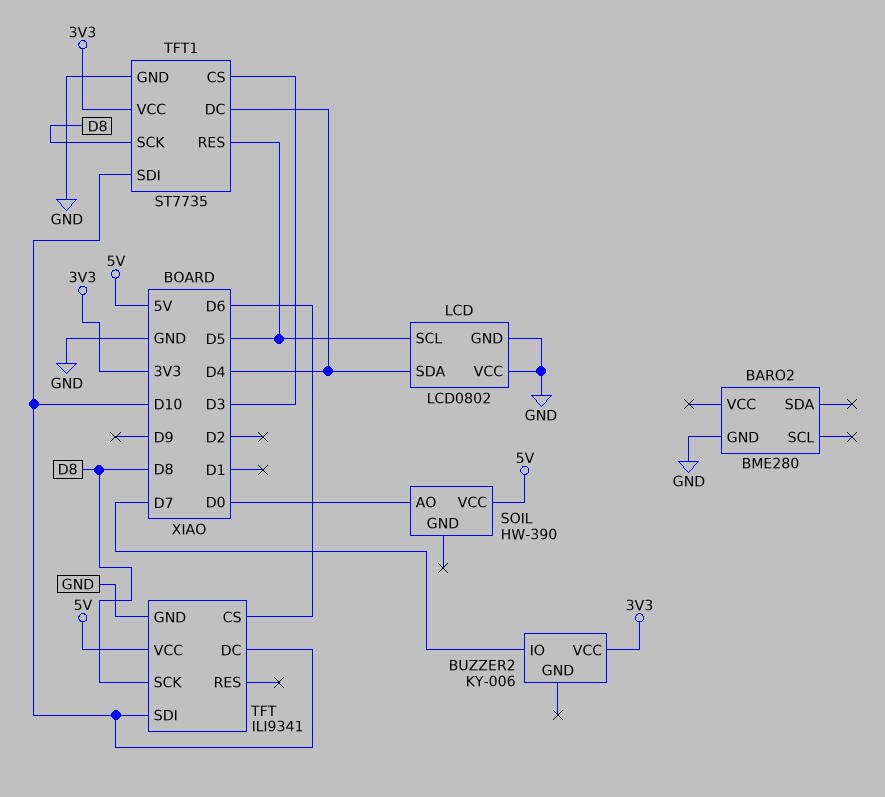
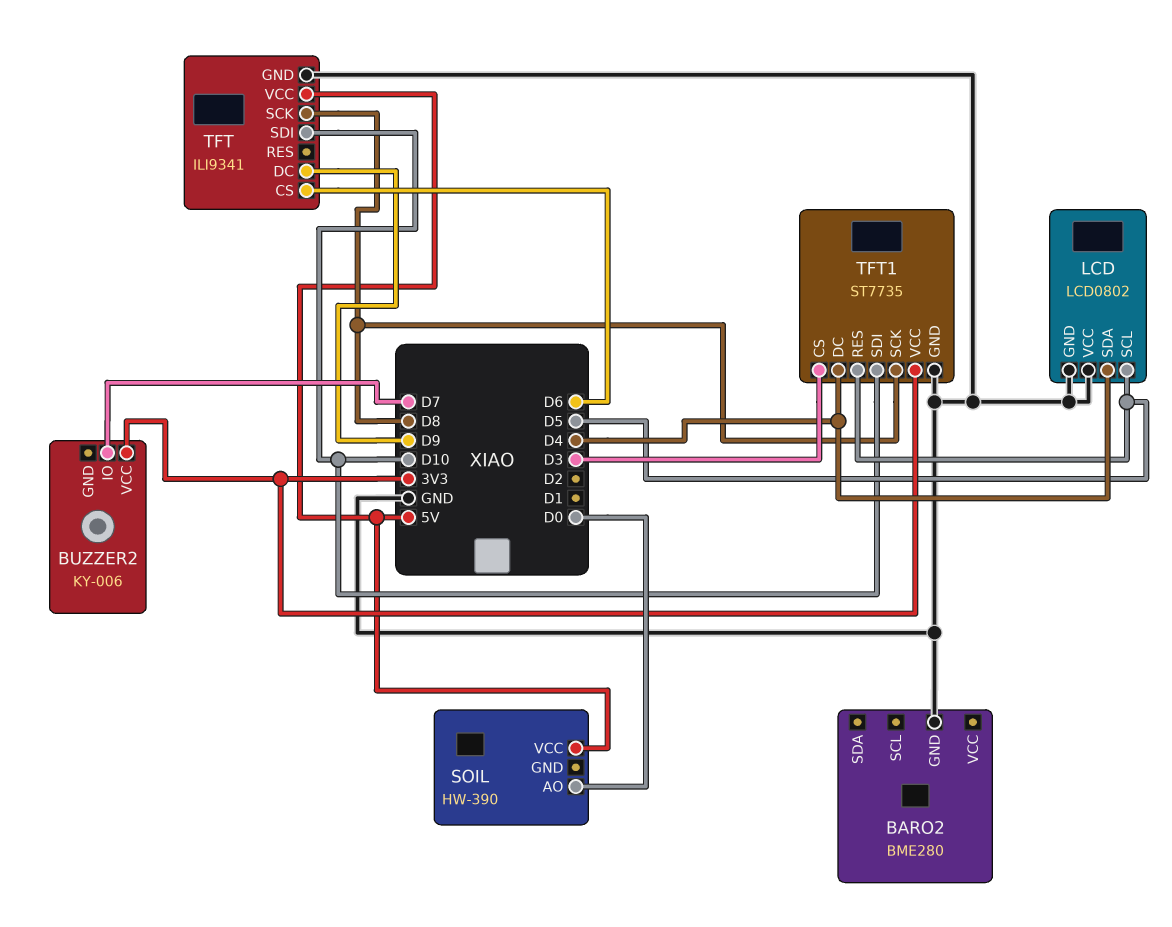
TFT pin DC: D10 -> D9

